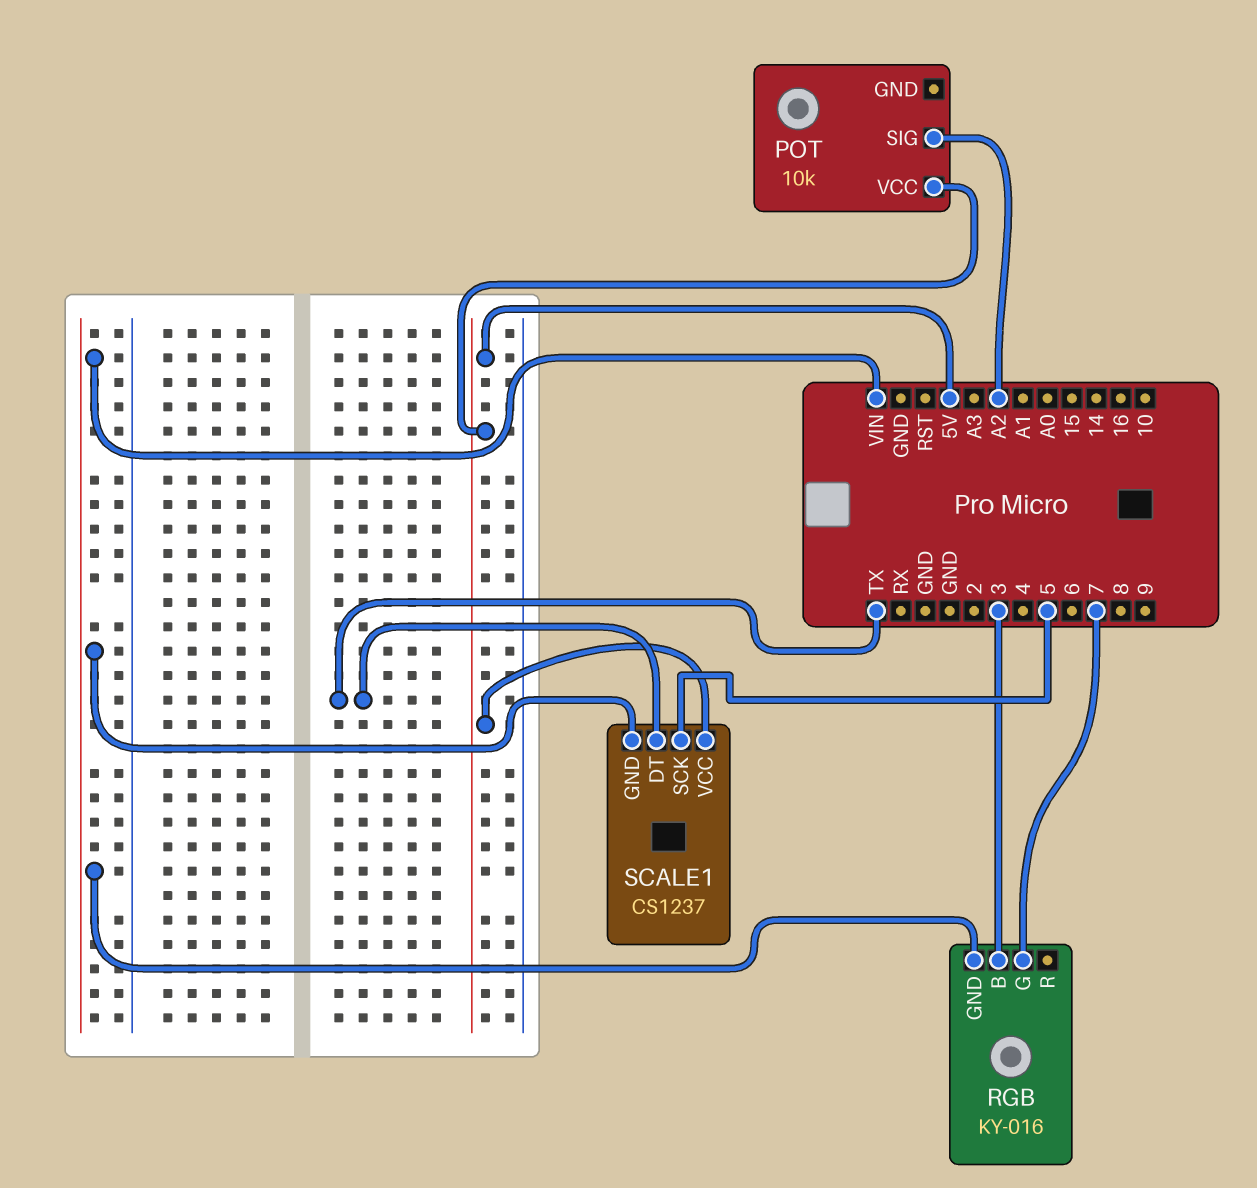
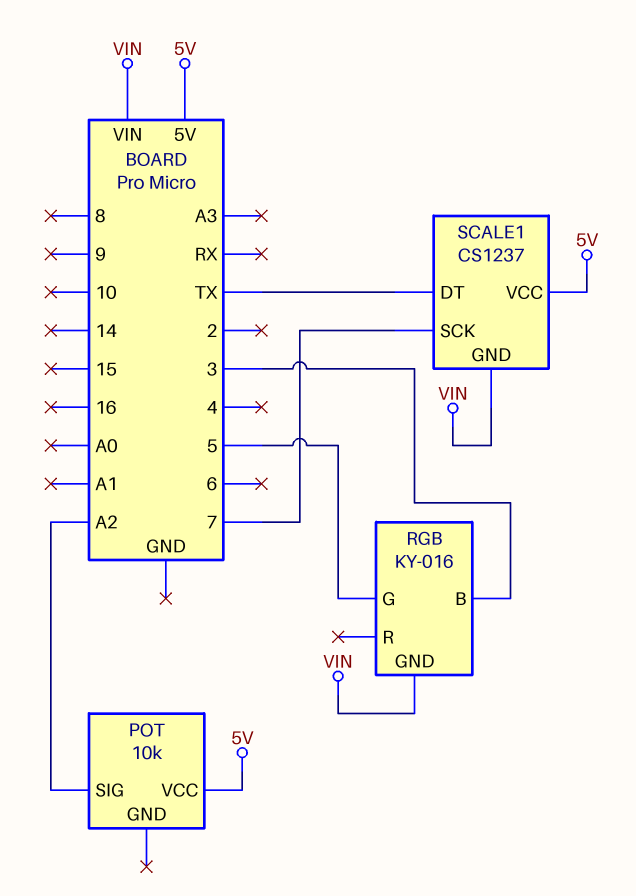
RGB pin G: 7 -> 5
SCALE1 pin SCK: 5 -> 7

